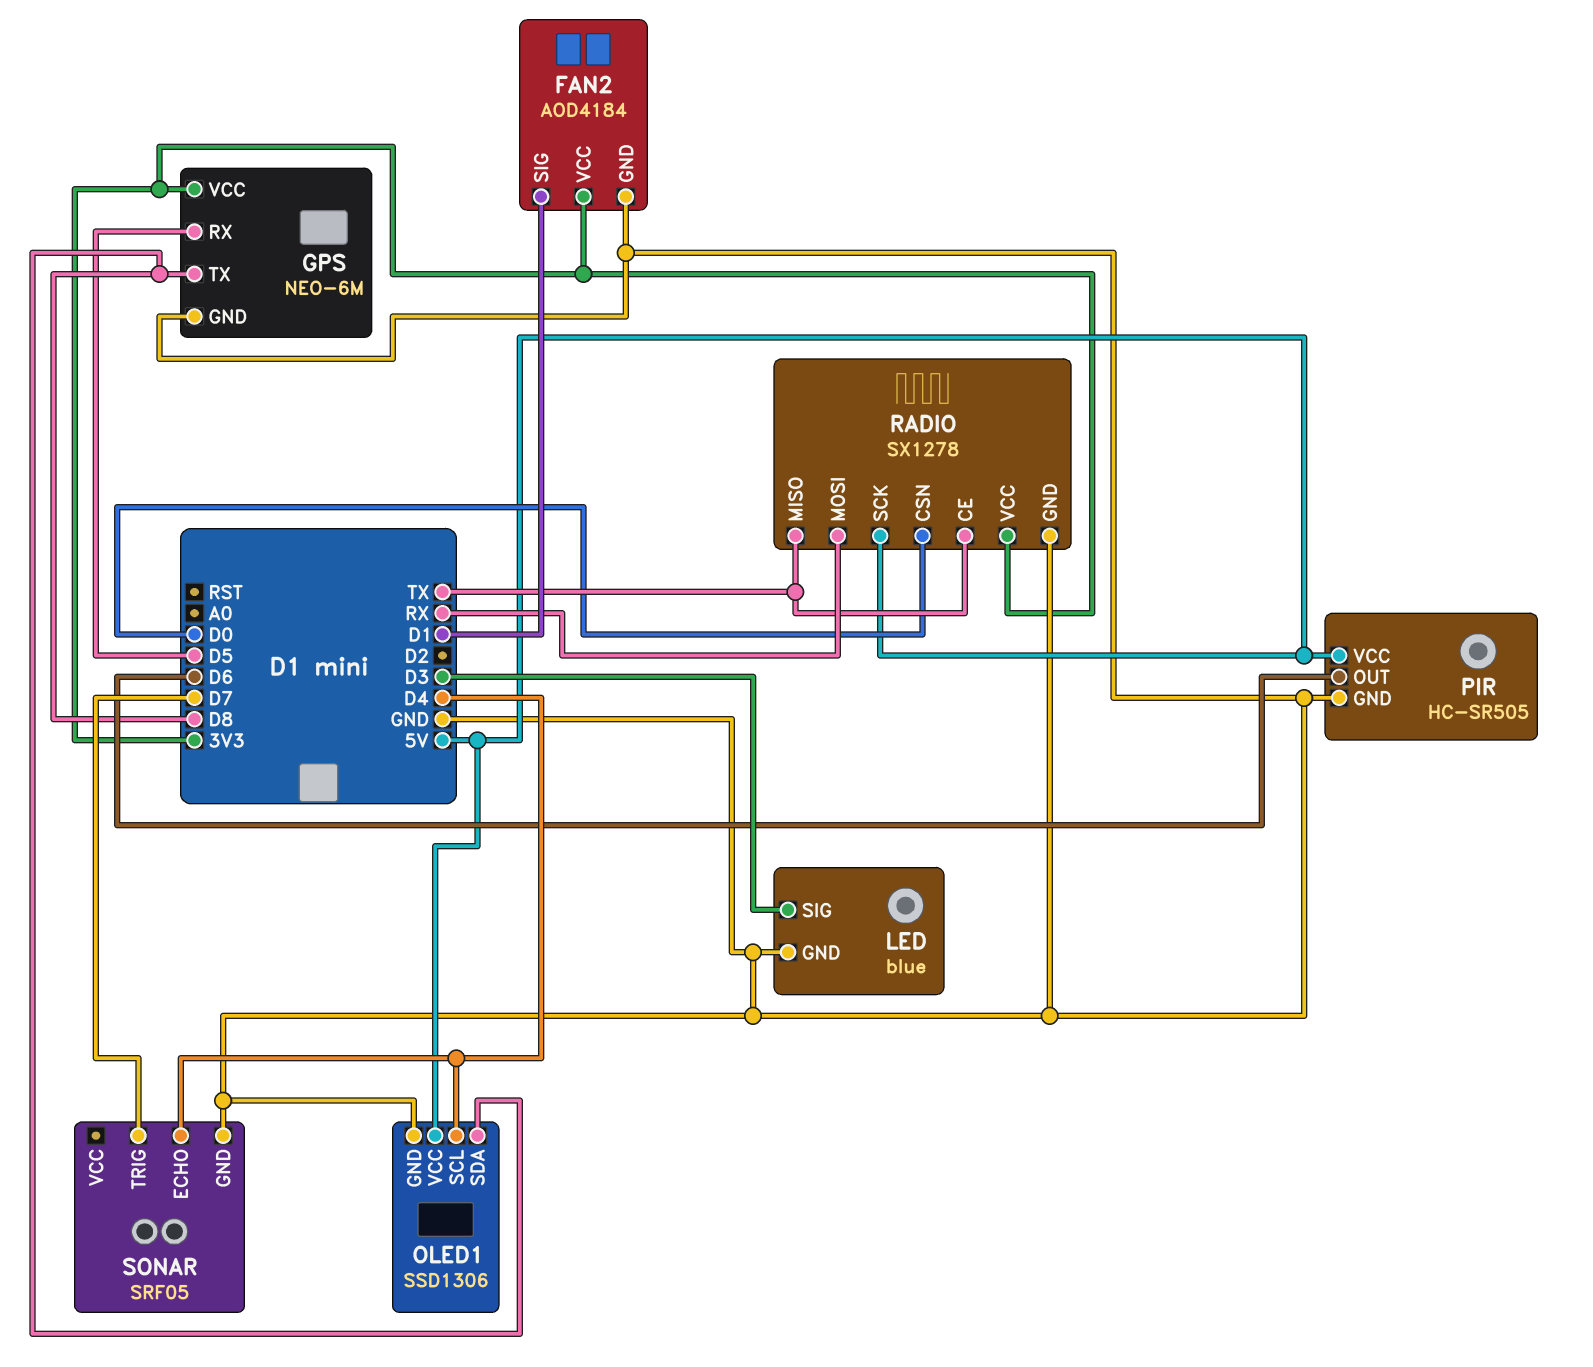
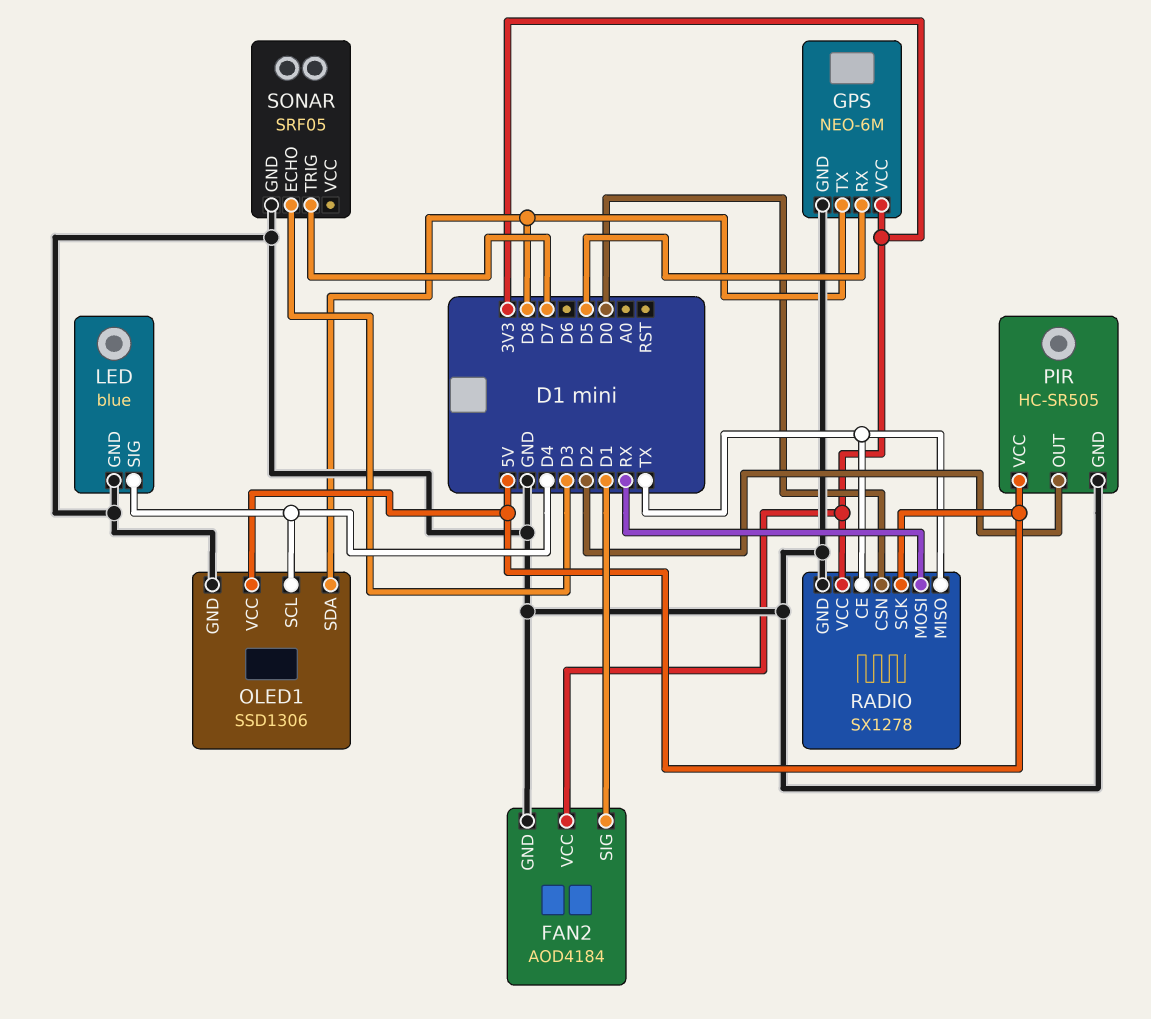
LED pin SIG: D3 -> D4
PIR pin OUT: D6 -> D2
SONAR pin ECHO: D4 -> D3

